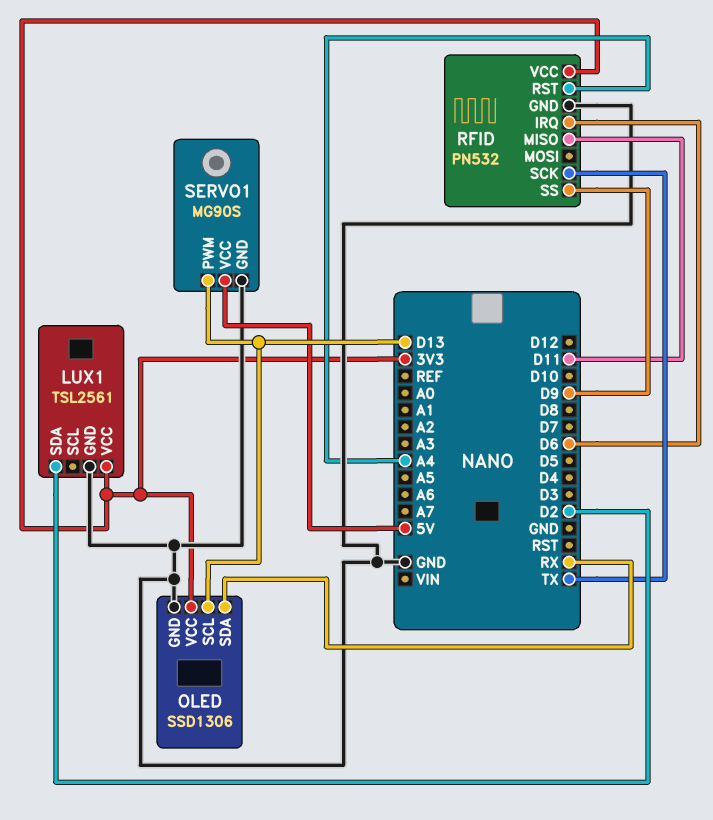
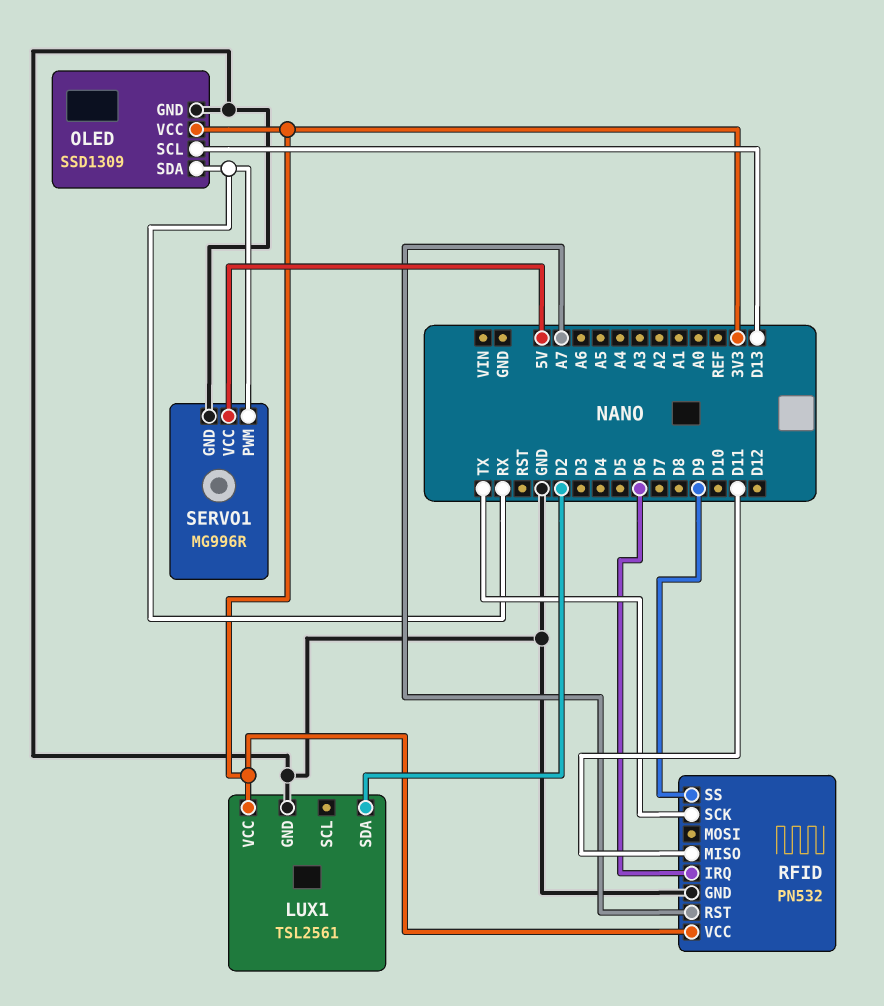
OLED: SSD1306 -> SSD1309
RFID pin RST: A4 -> A7
SERVO1: MG90S -> MG996R
SERVO1 pin PWM: D13 -> RX

